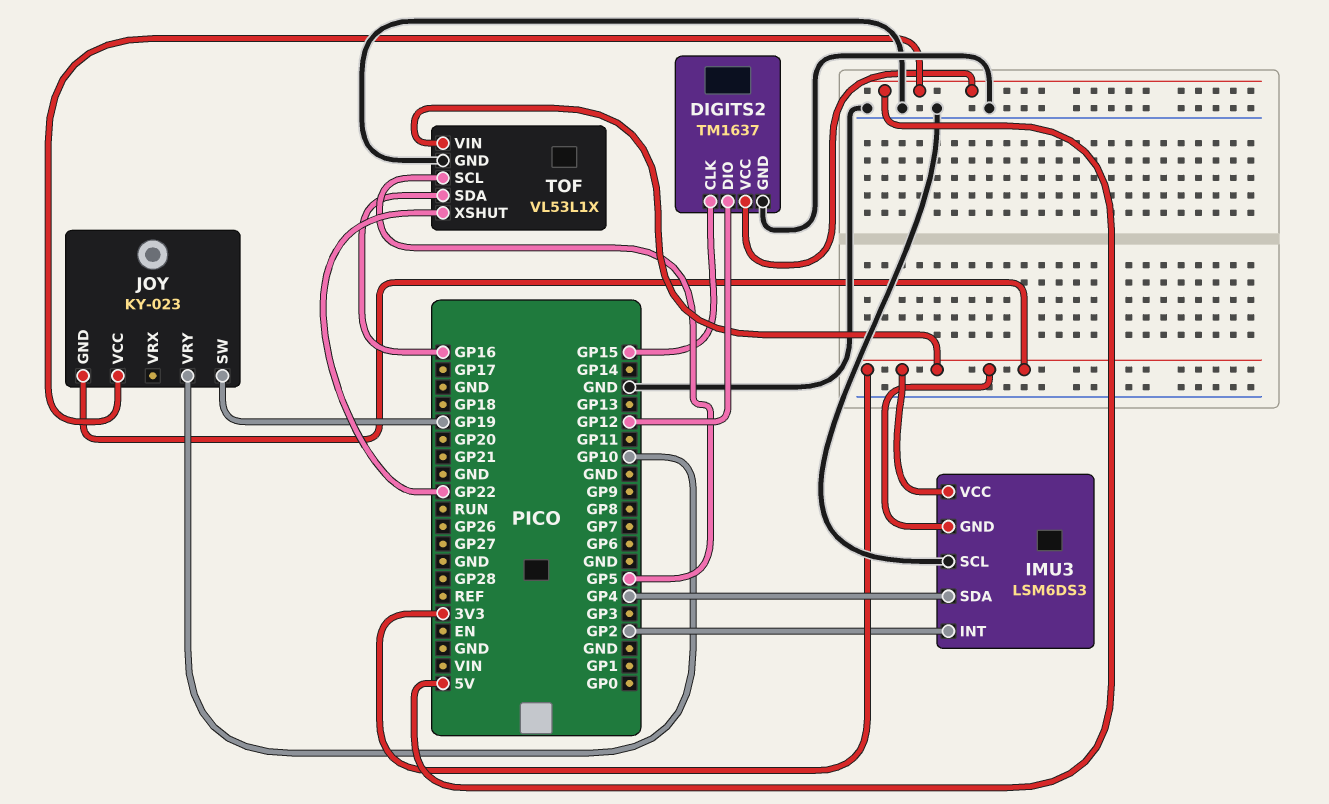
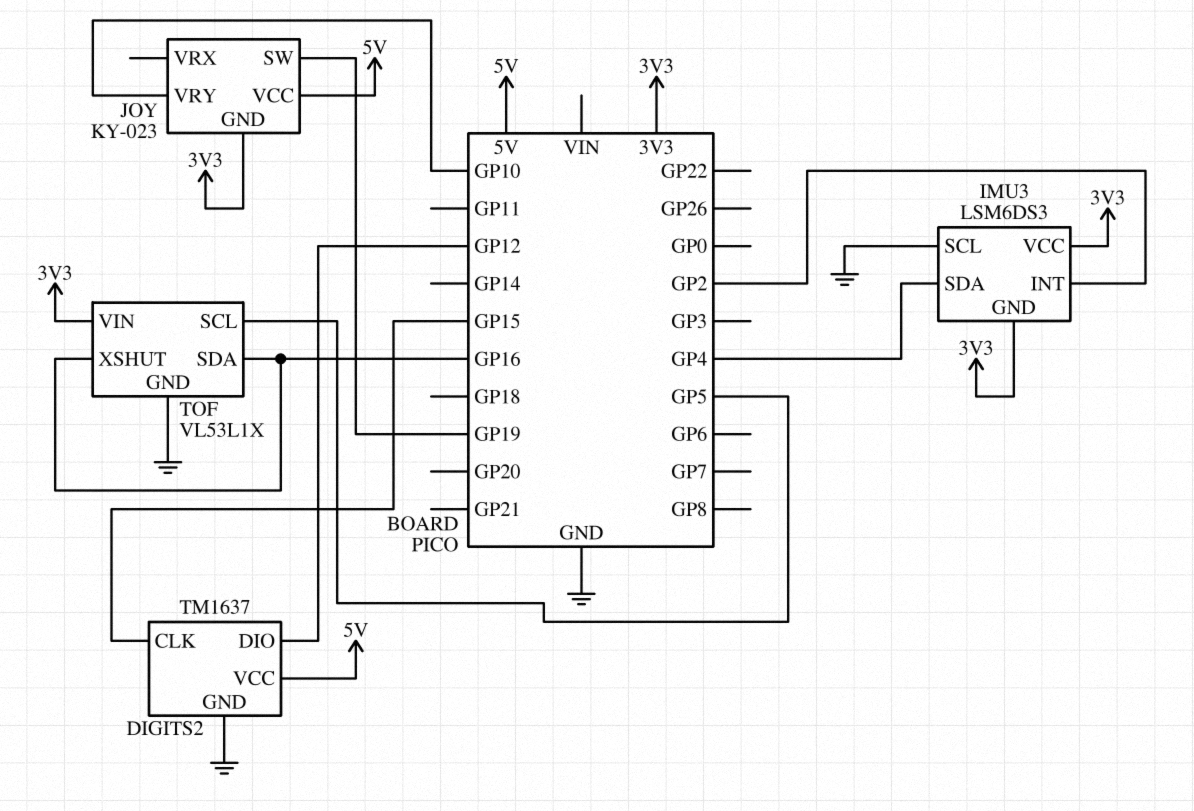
TOF pin XSHUT: GP22 -> GP16

